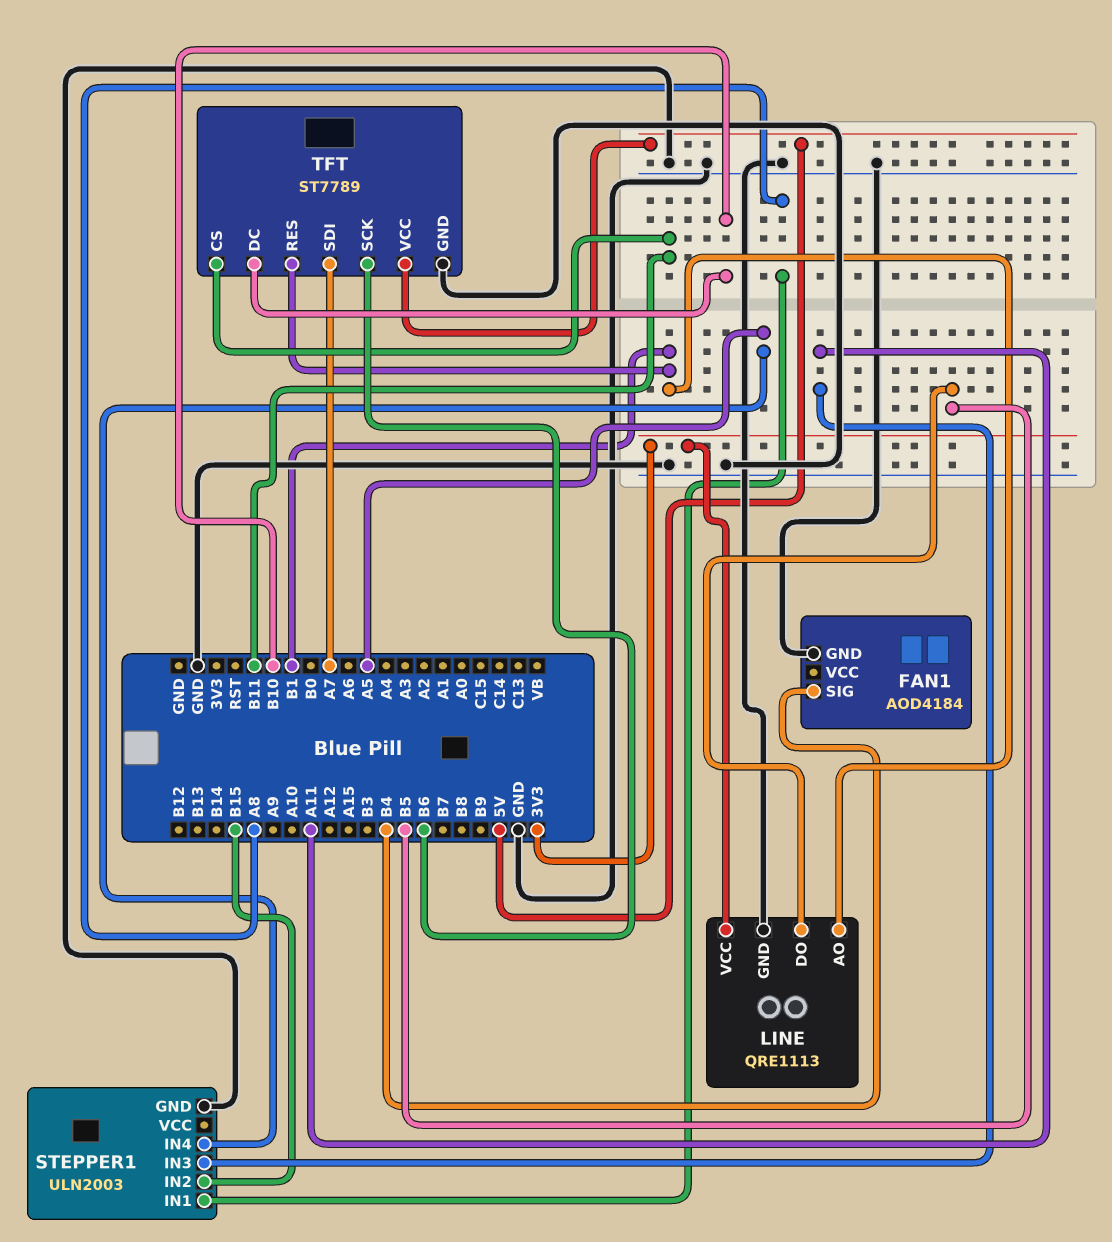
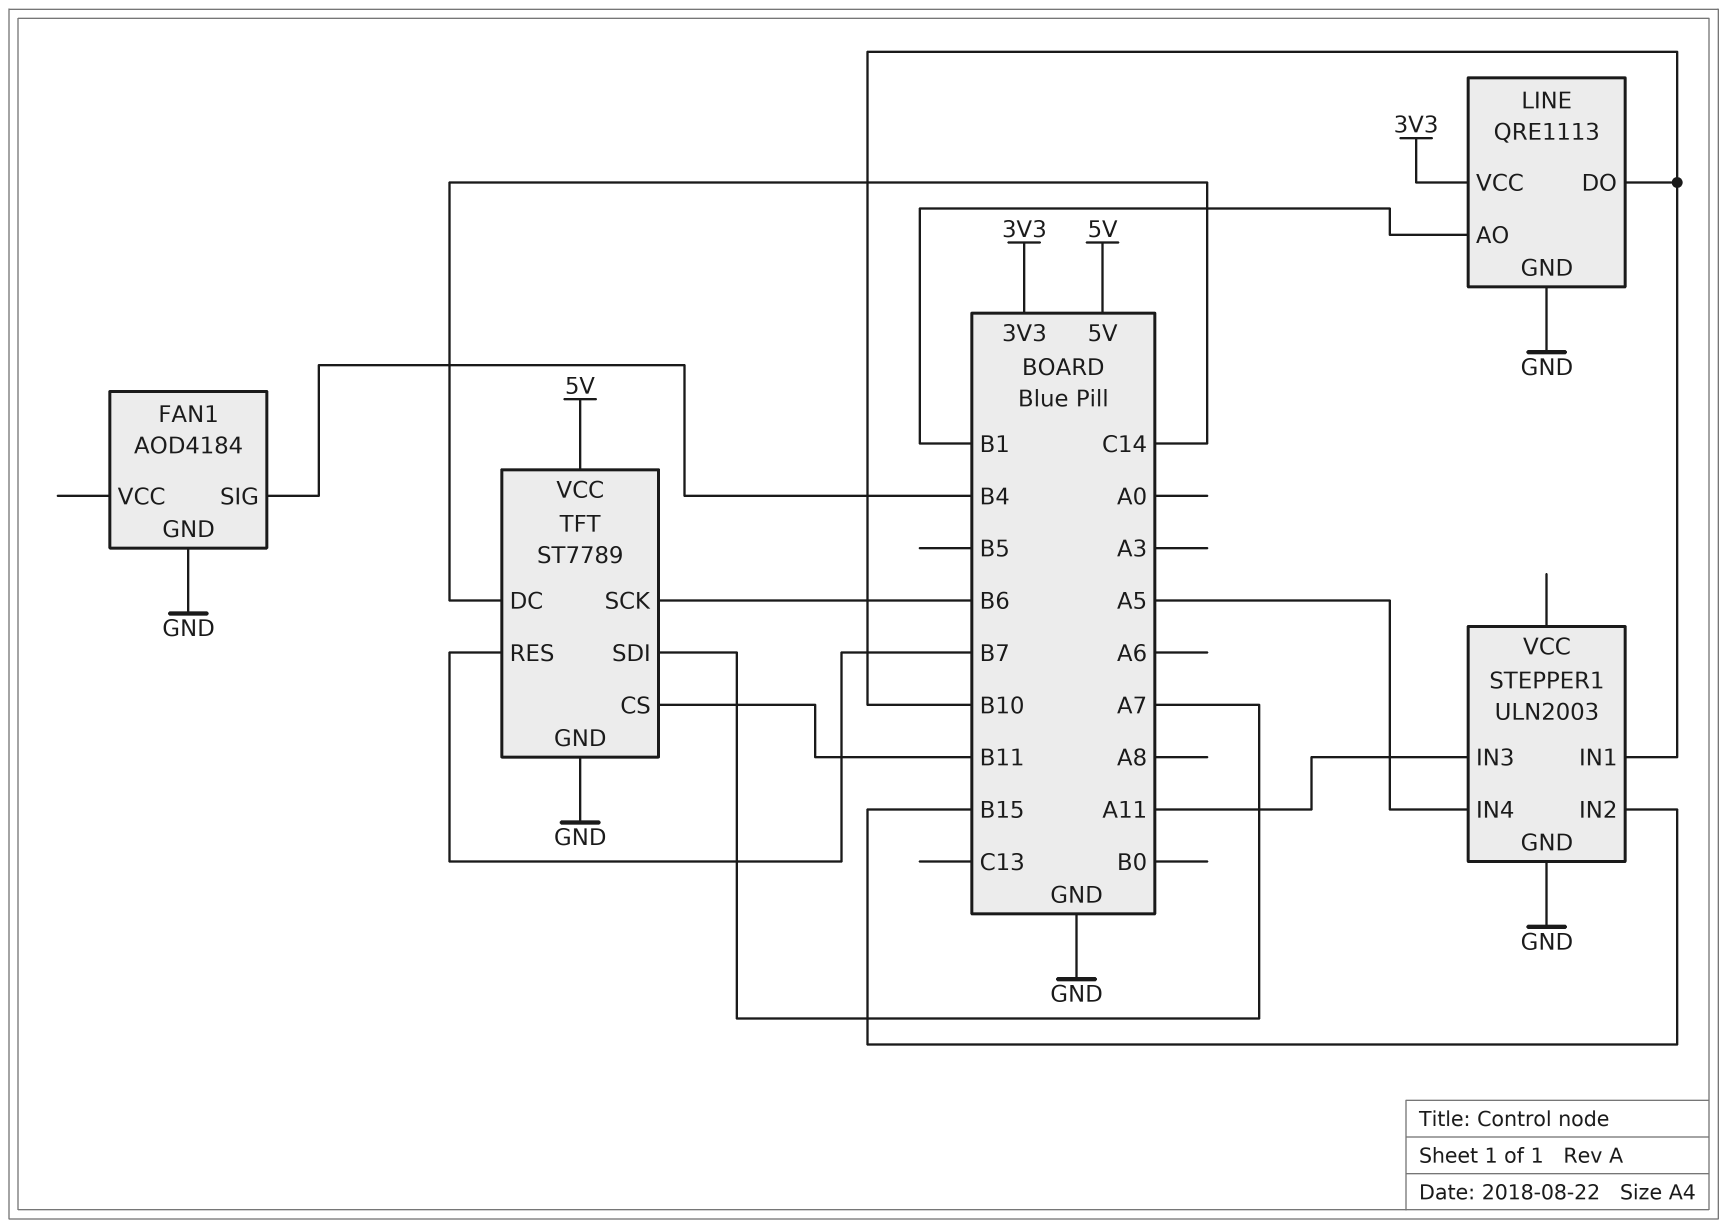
LINE pin DO: B5 -> B10
STEPPER1 pin IN1: A8 -> B10
TFT pin DC: B10 -> C14
TFT pin RES: B1 -> B7

